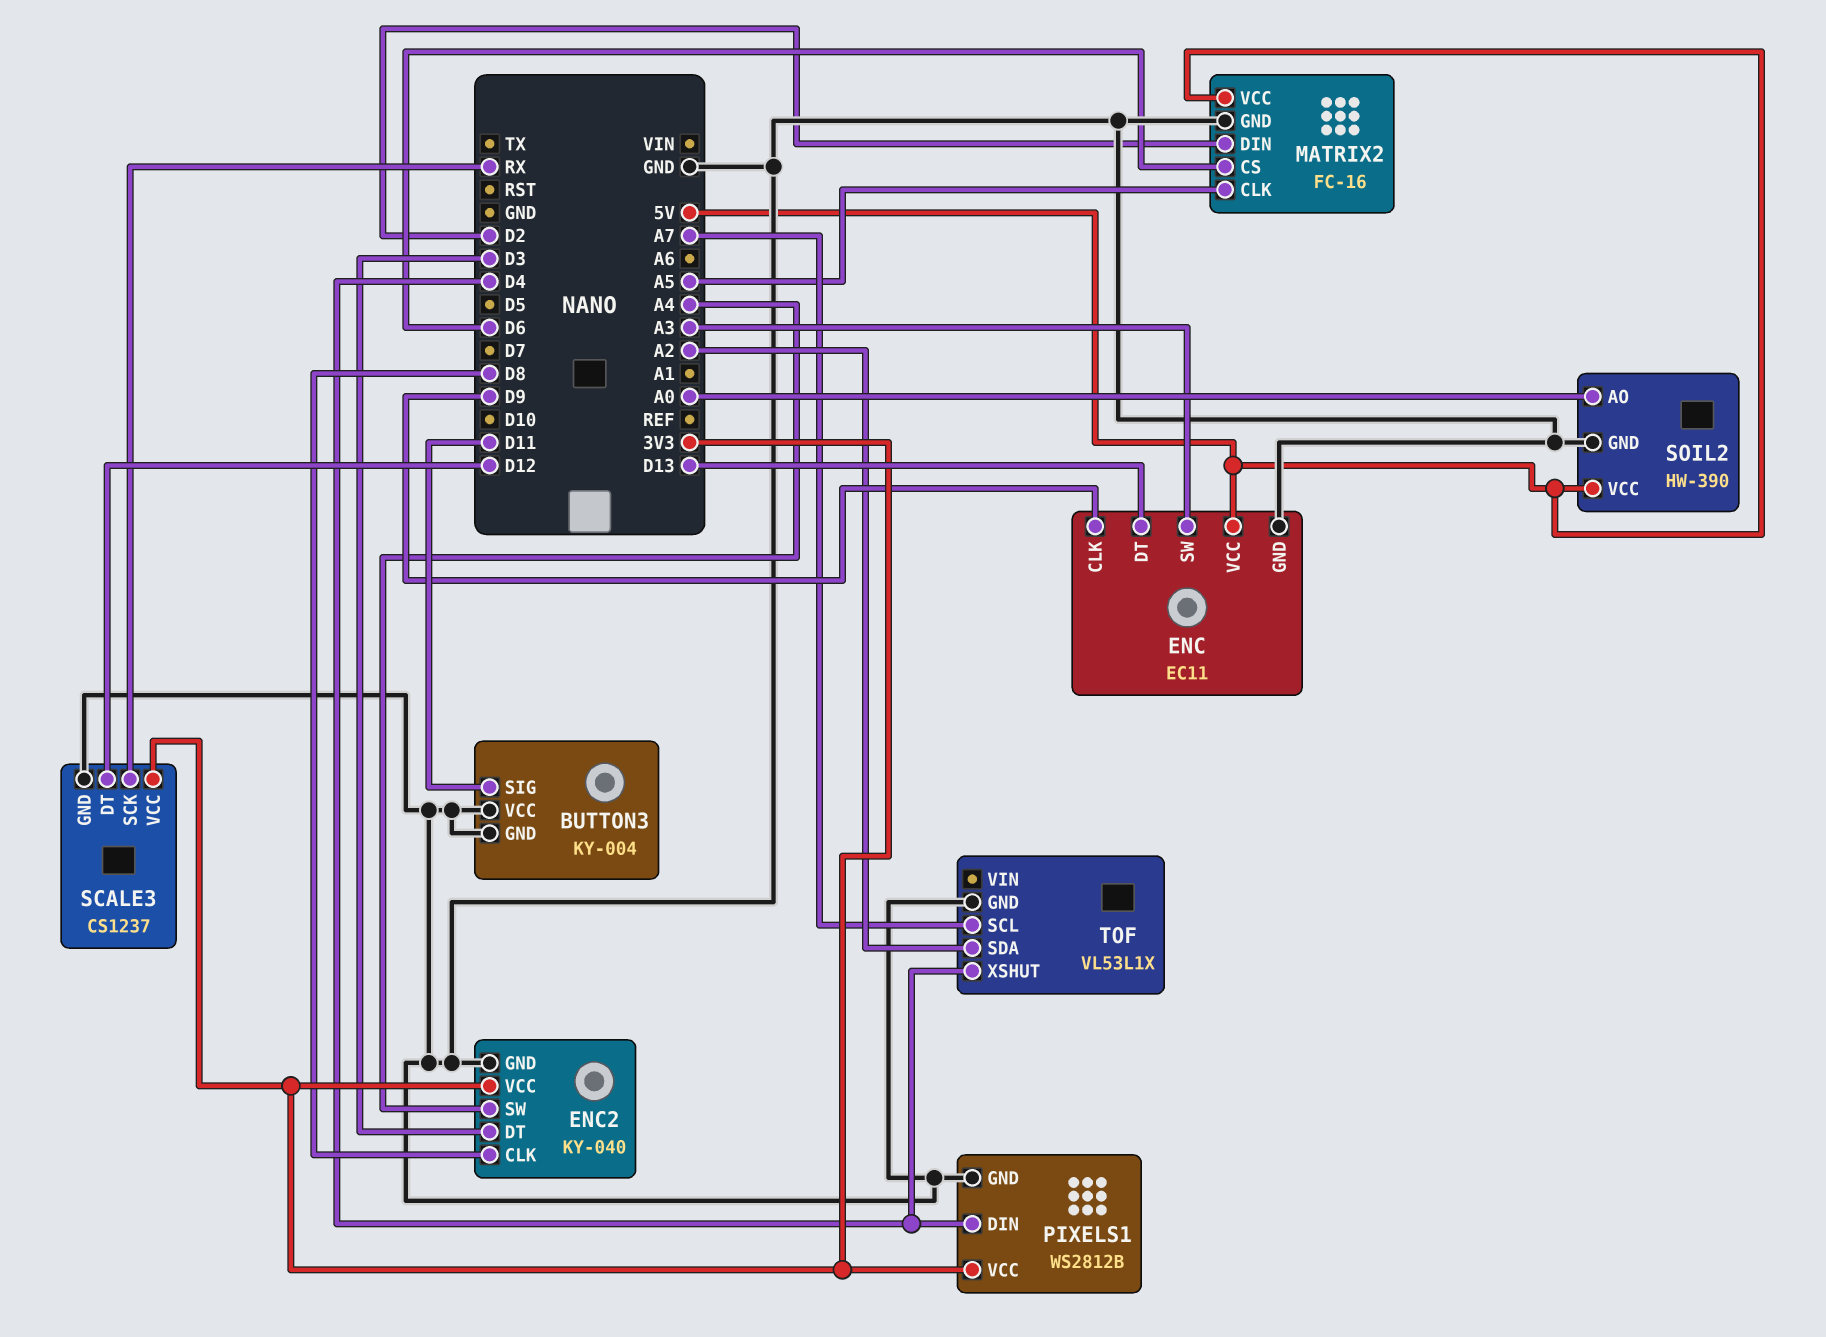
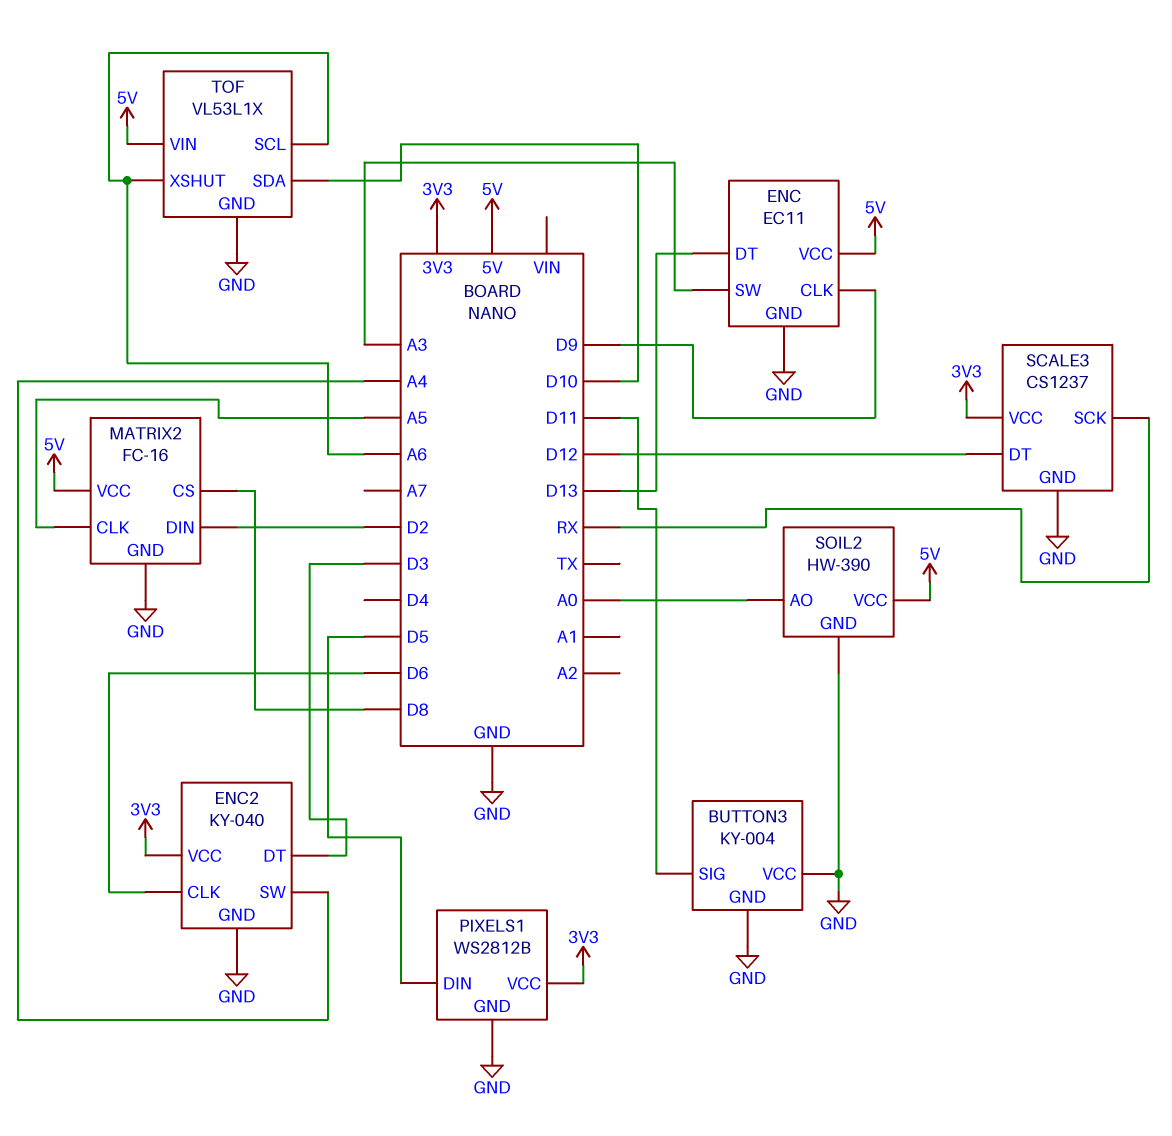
ENC2 pin CLK: D8 -> D6
MATRIX2 pin CS: D6 -> D8
PIXELS1 pin DIN: D4 -> D5
TOF pin SCL: A7 -> A6
TOF pin SDA: A2 -> D10
TOF pin VIN: none -> 5V
TOF pin XSHUT: D4 -> A6

